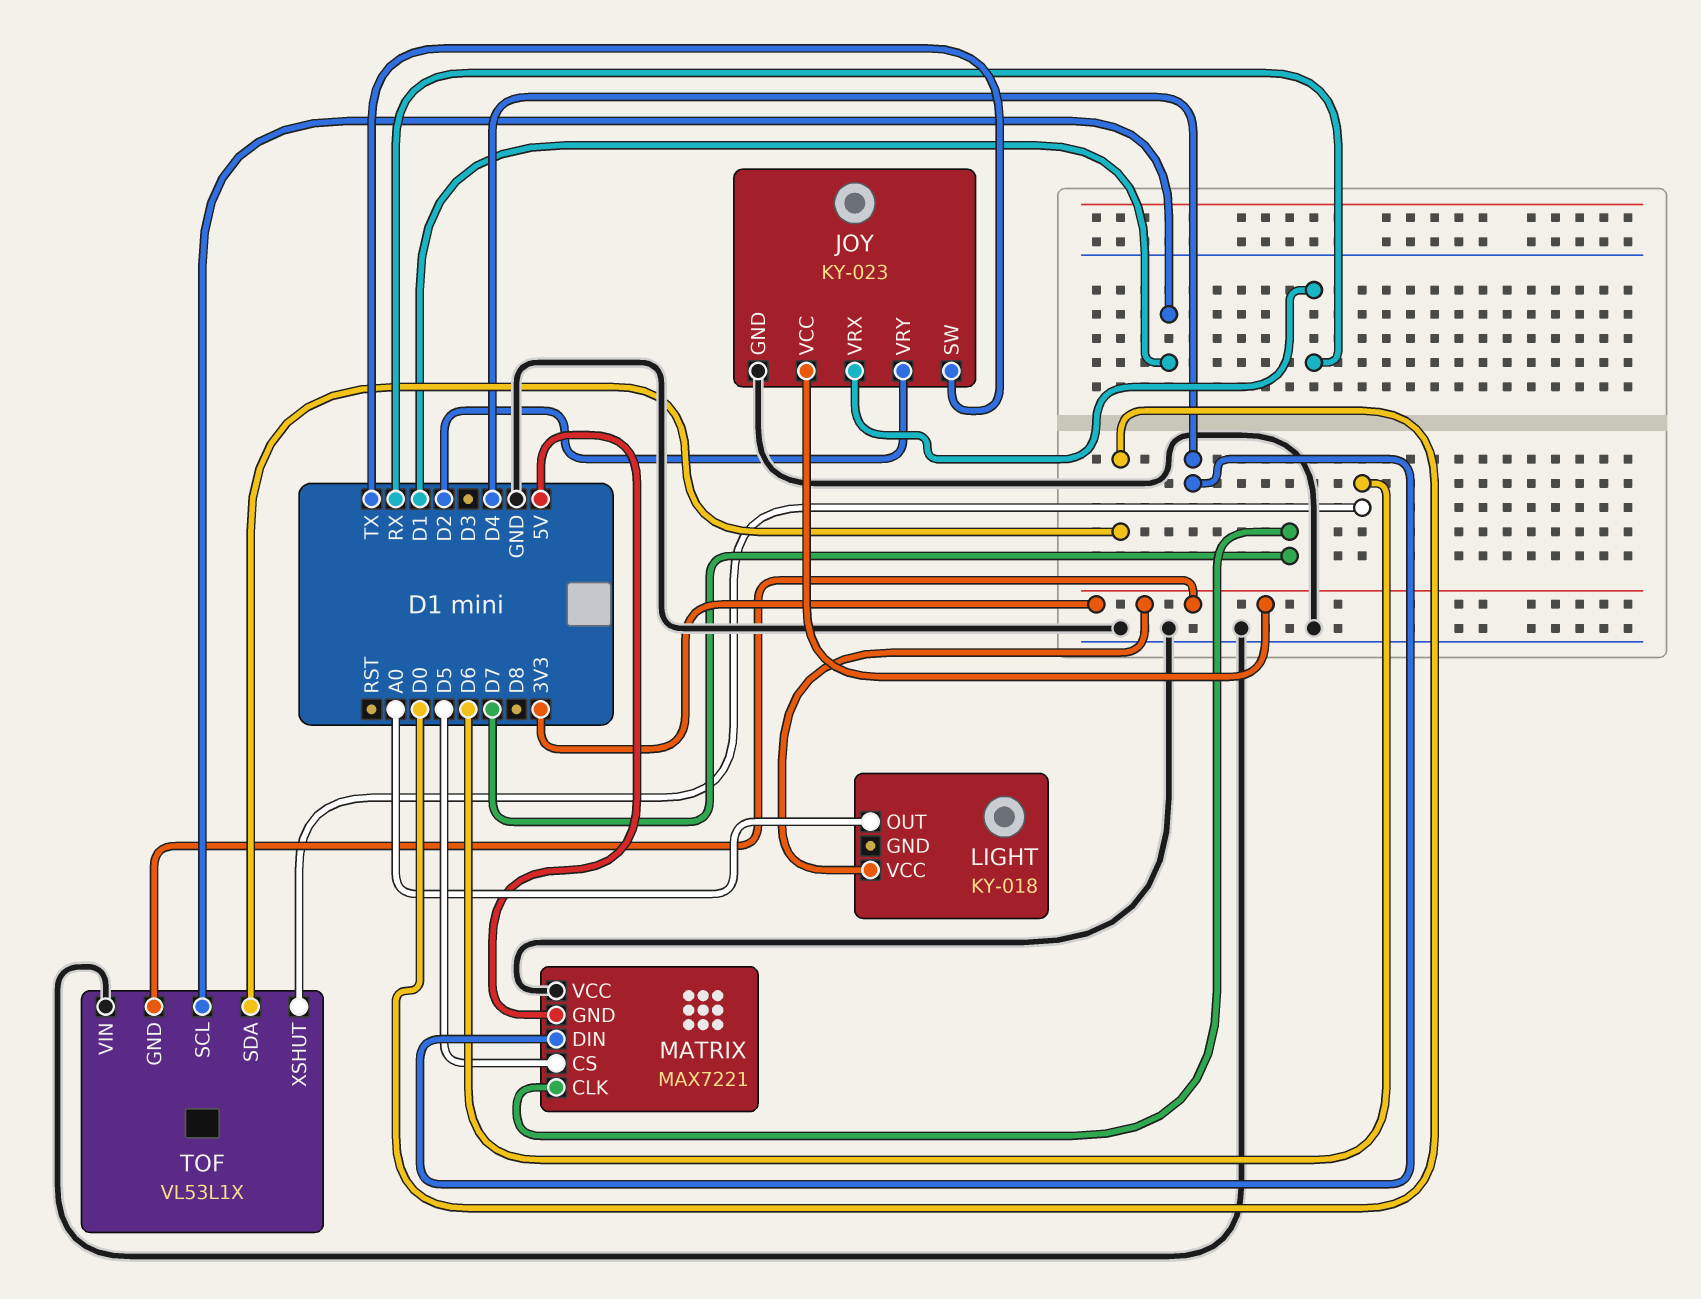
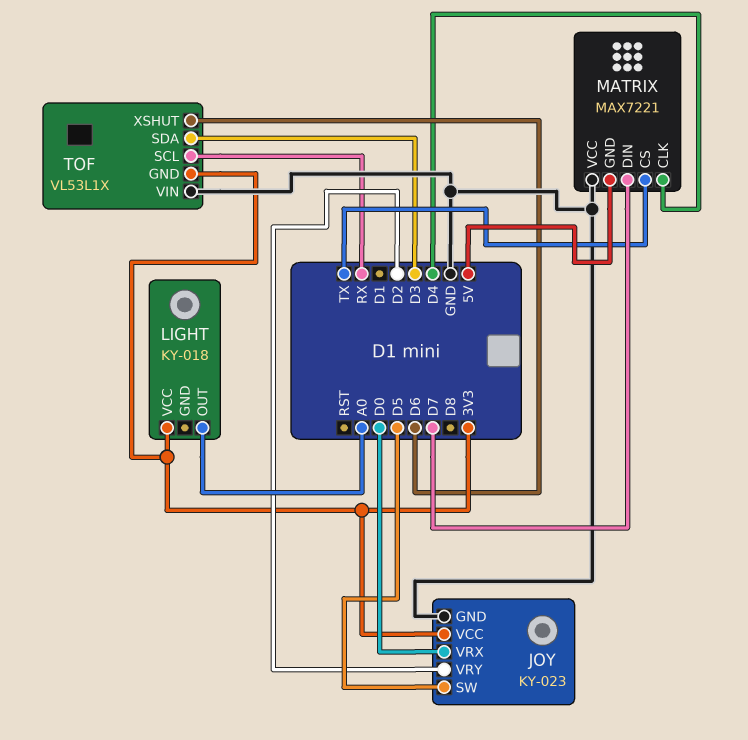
JOY pin SW: TX -> D5
JOY pin VRX: RX -> D0
MATRIX pin CLK: D7 -> D4
MATRIX pin CS: D5 -> TX
MATRIX pin DIN: D4 -> D7
TOF pin SCL: D1 -> RX
TOF pin SDA: D0 -> D3

